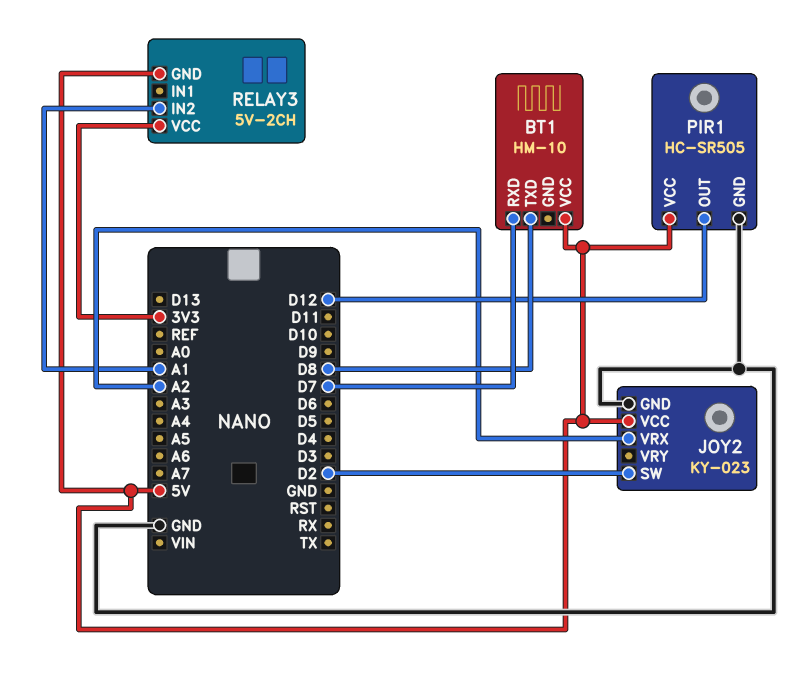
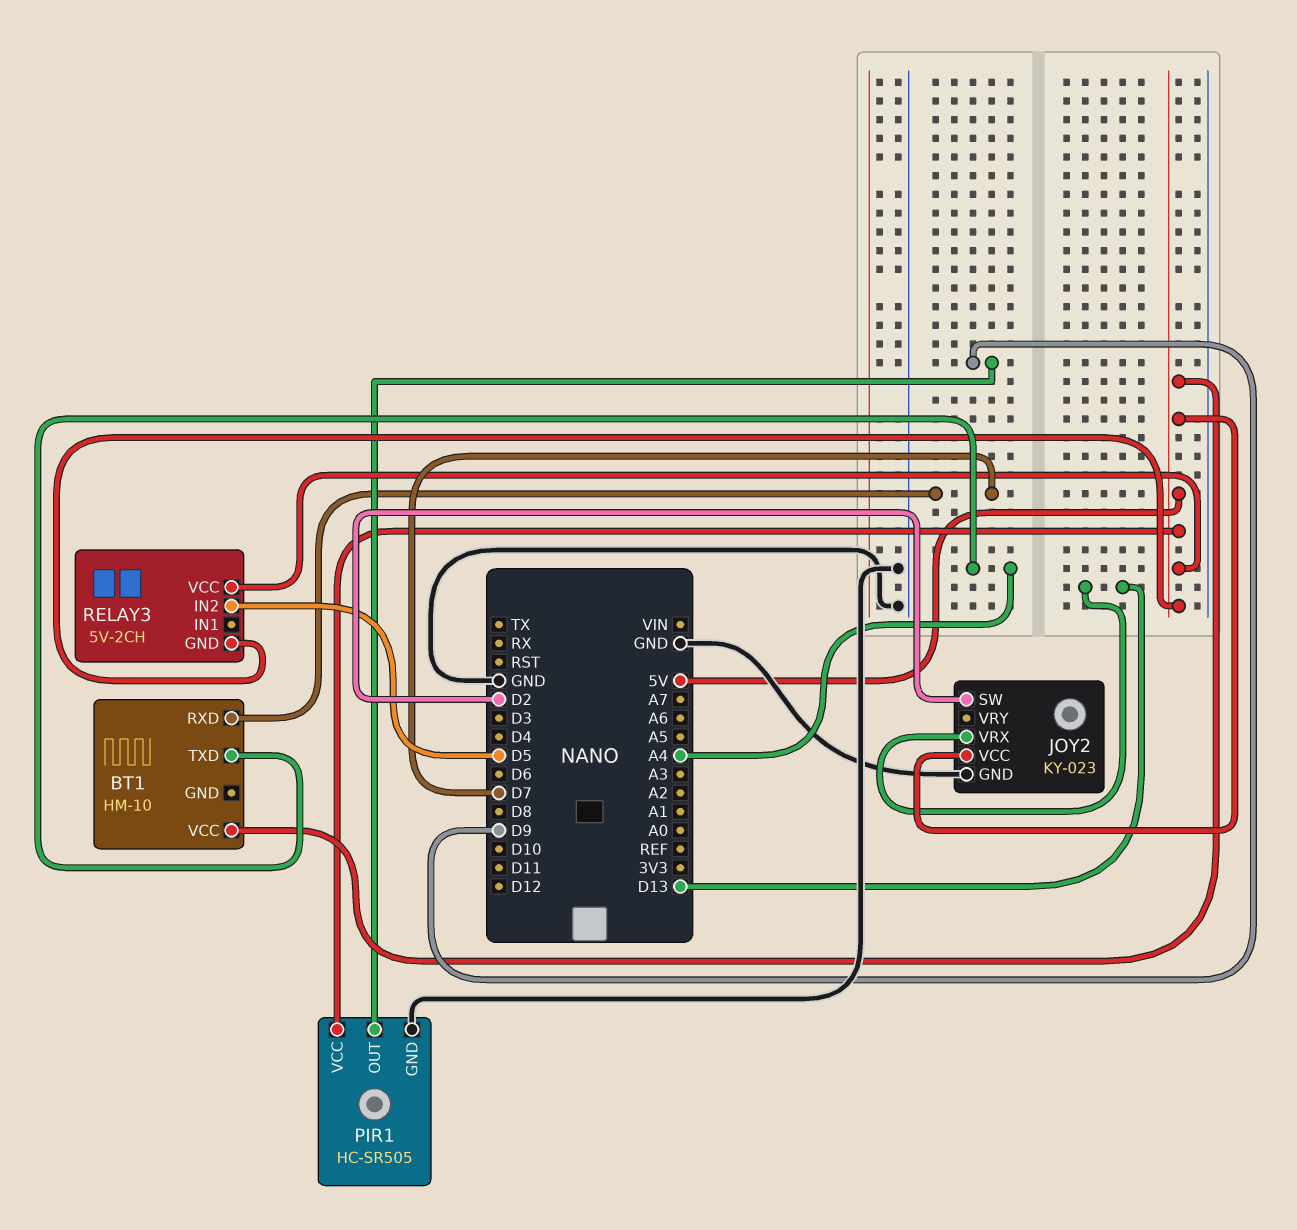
BT1 pin TXD: D8 -> A4
JOY2 pin VRX: A2 -> D13
PIR1 pin OUT: D12 -> D9
RELAY3 pin IN2: A1 -> D5
RELAY3 pin VCC: 3V3 -> 5V

